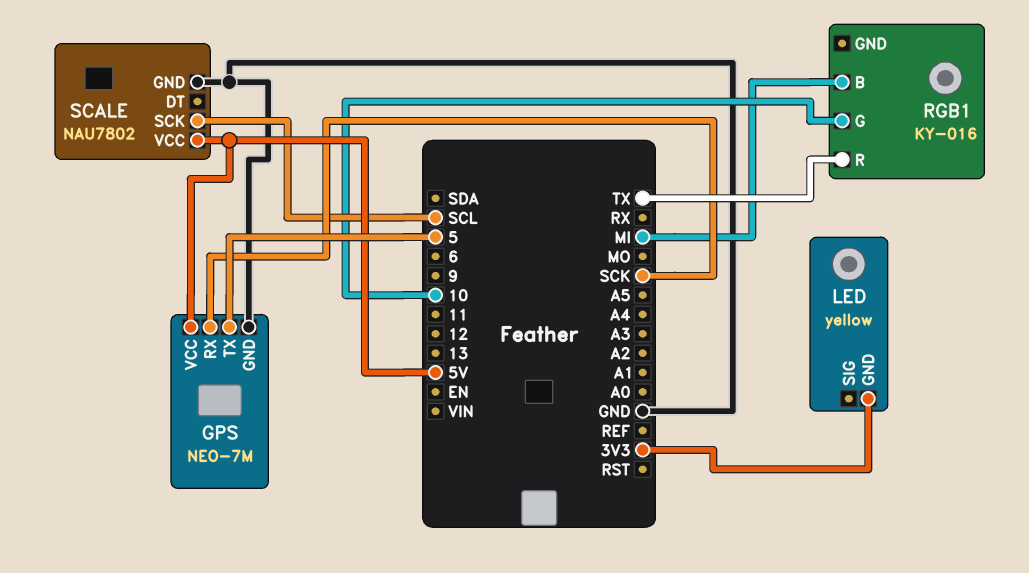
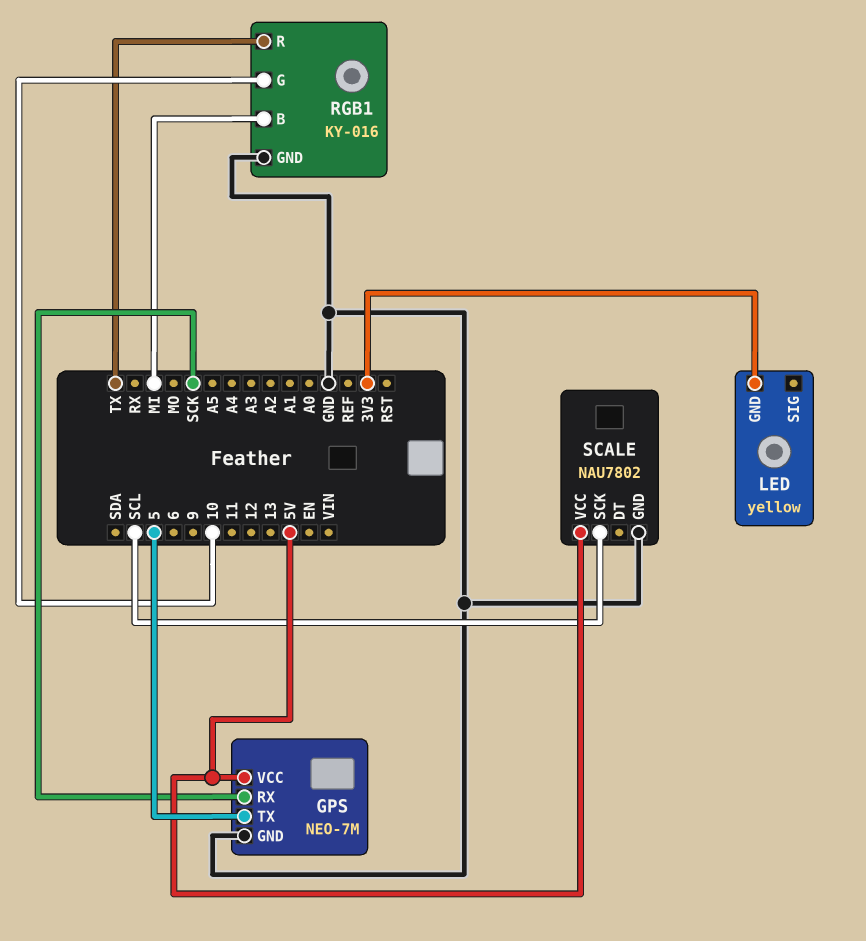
RGB1 pin GND: none -> GND

